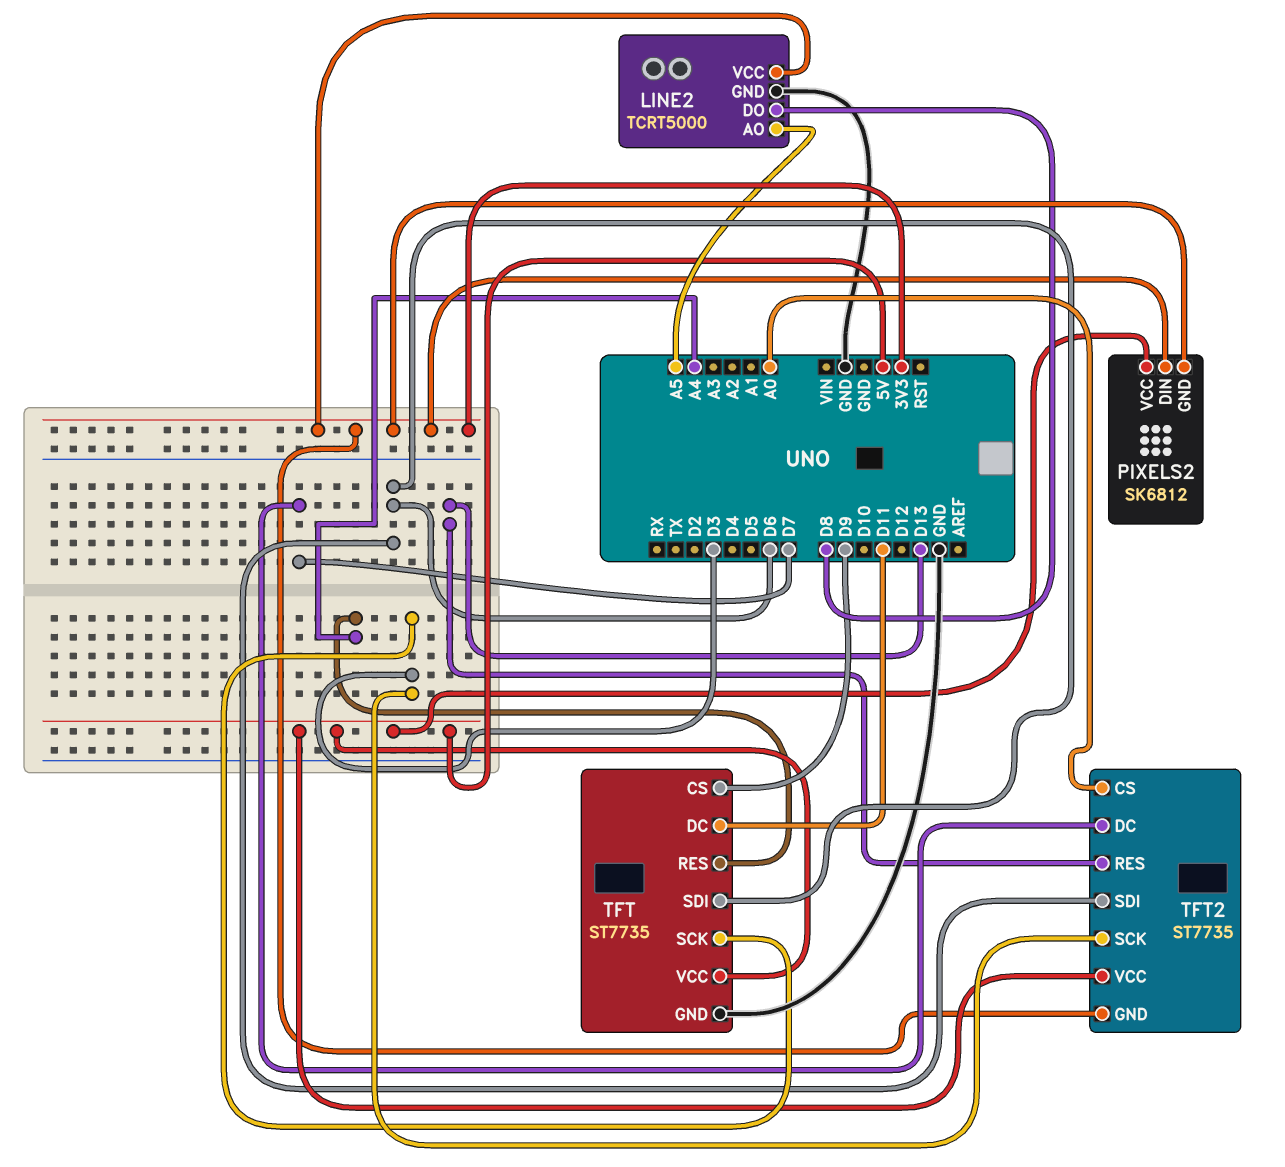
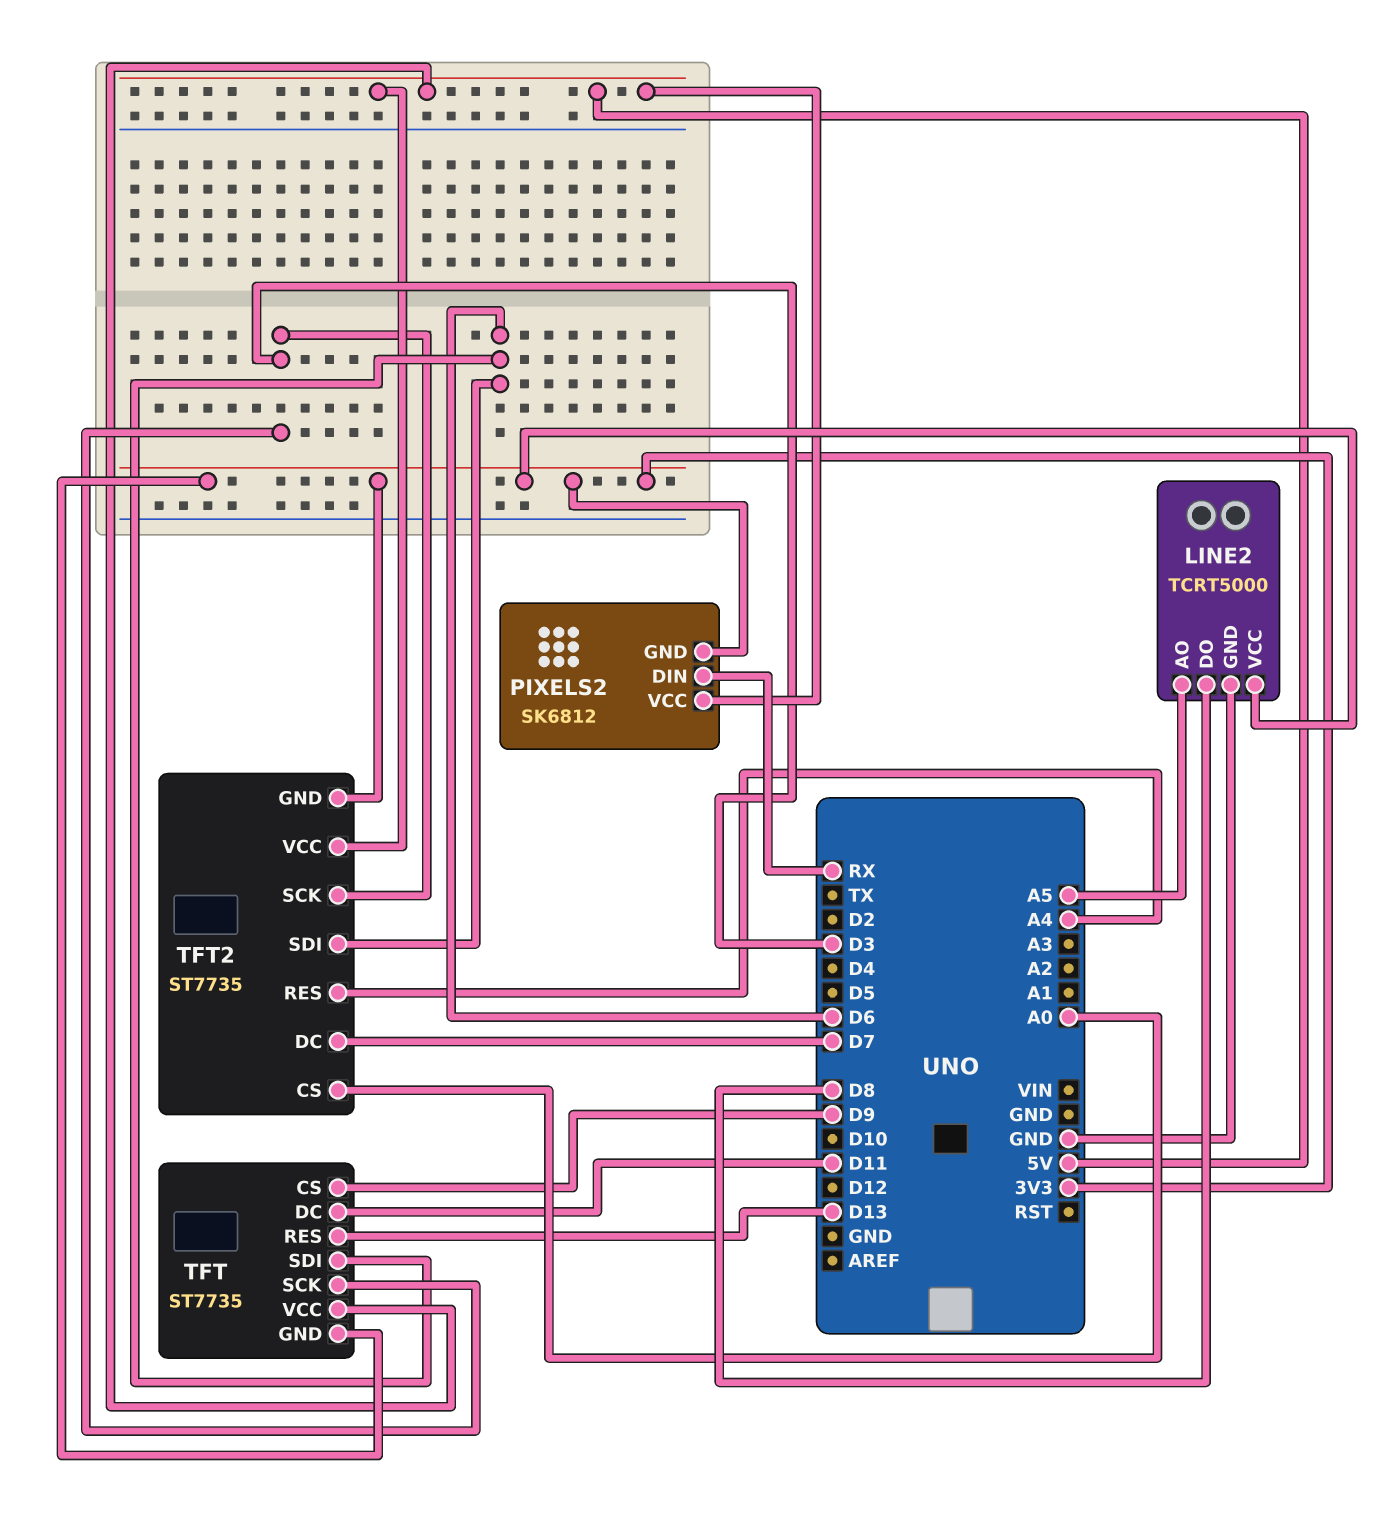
PIXELS2 pin DIN: 3V3 -> RX
TFT pin GND: GND -> 3V3
TFT pin RES: A4 -> D13
TFT2 pin RES: D13 -> A4

